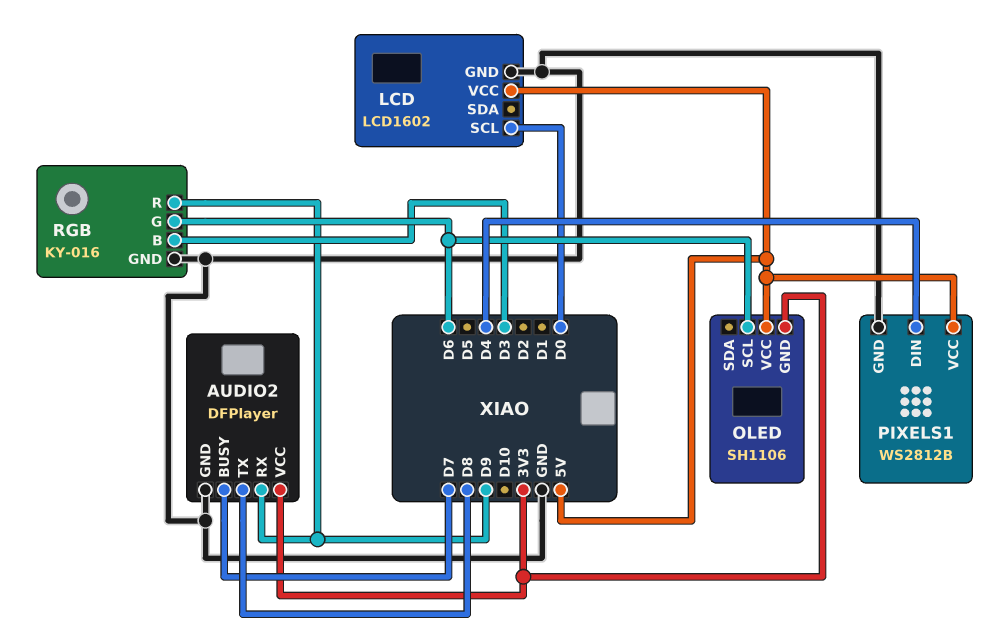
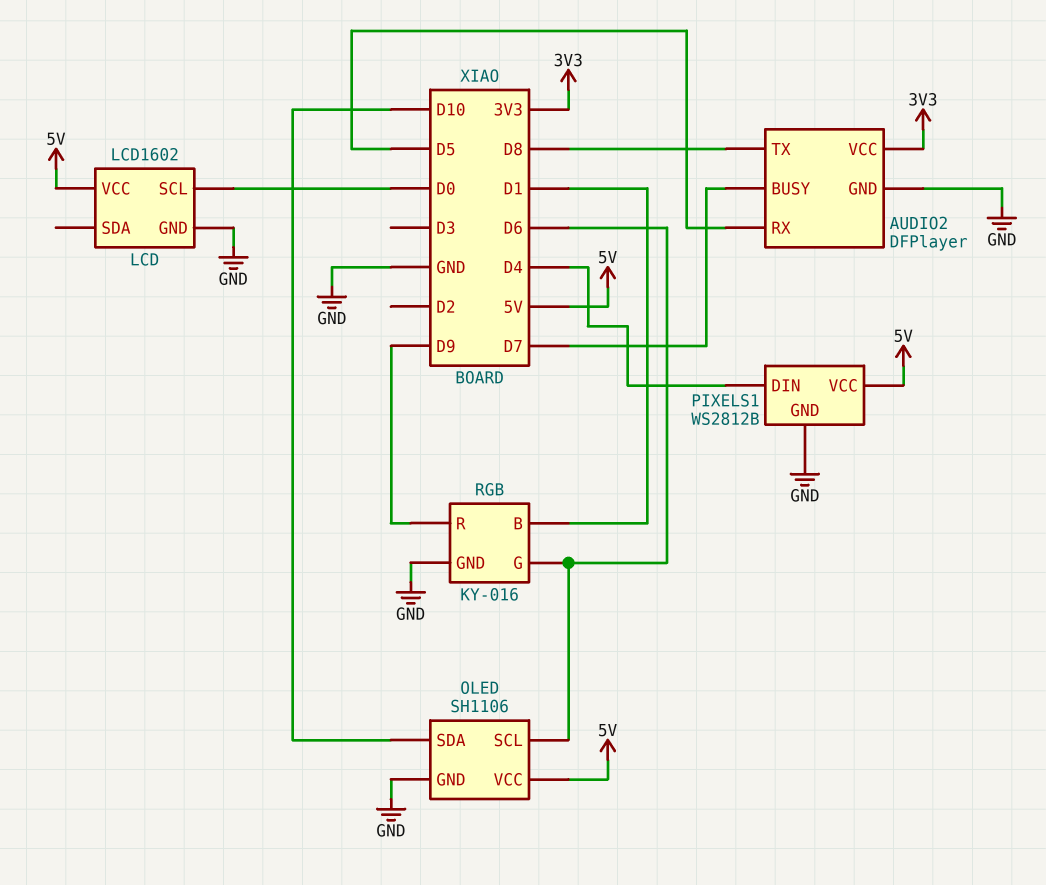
AUDIO2 pin RX: D9 -> D5
OLED pin GND: 3V3 -> GND
OLED pin SDA: none -> D10
RGB pin B: D3 -> D1

